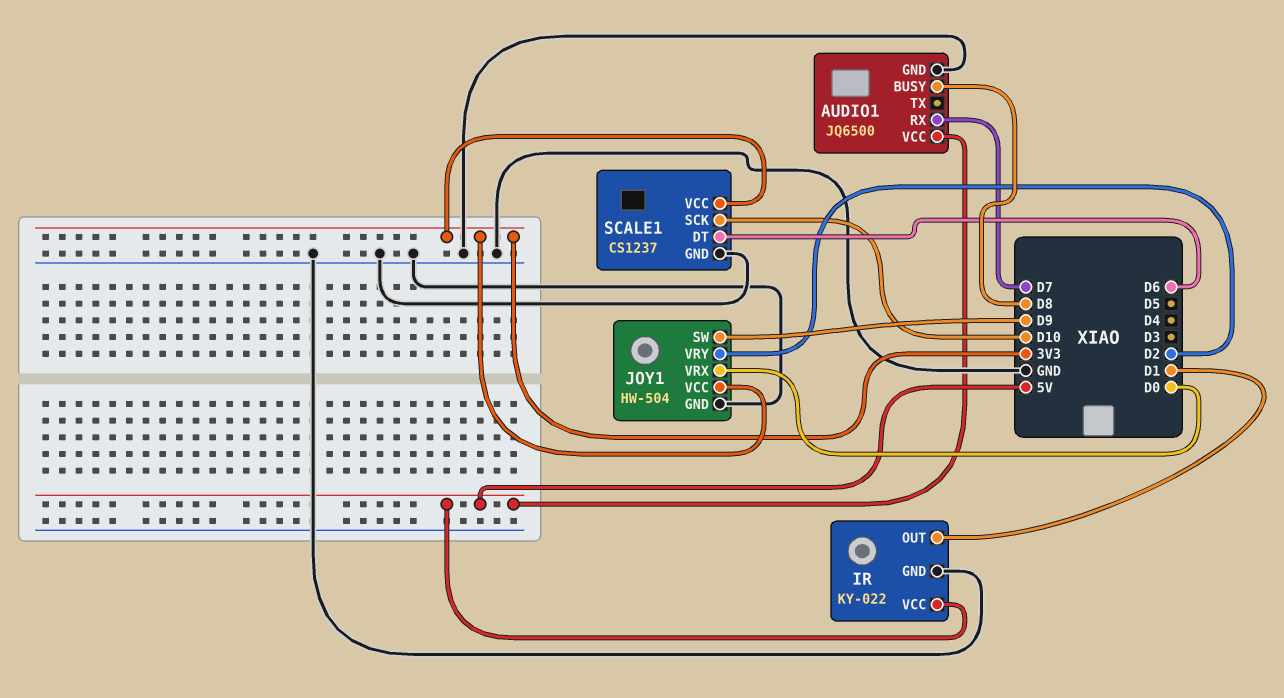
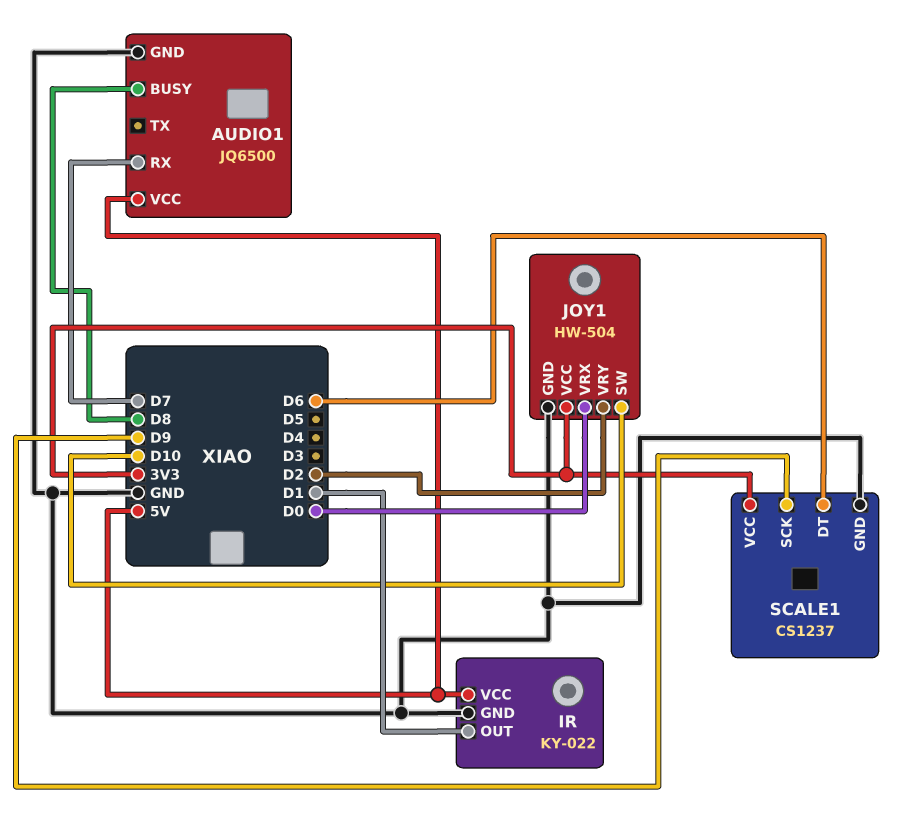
JOY1 pin SW: D9 -> D10
SCALE1 pin SCK: D10 -> D9

